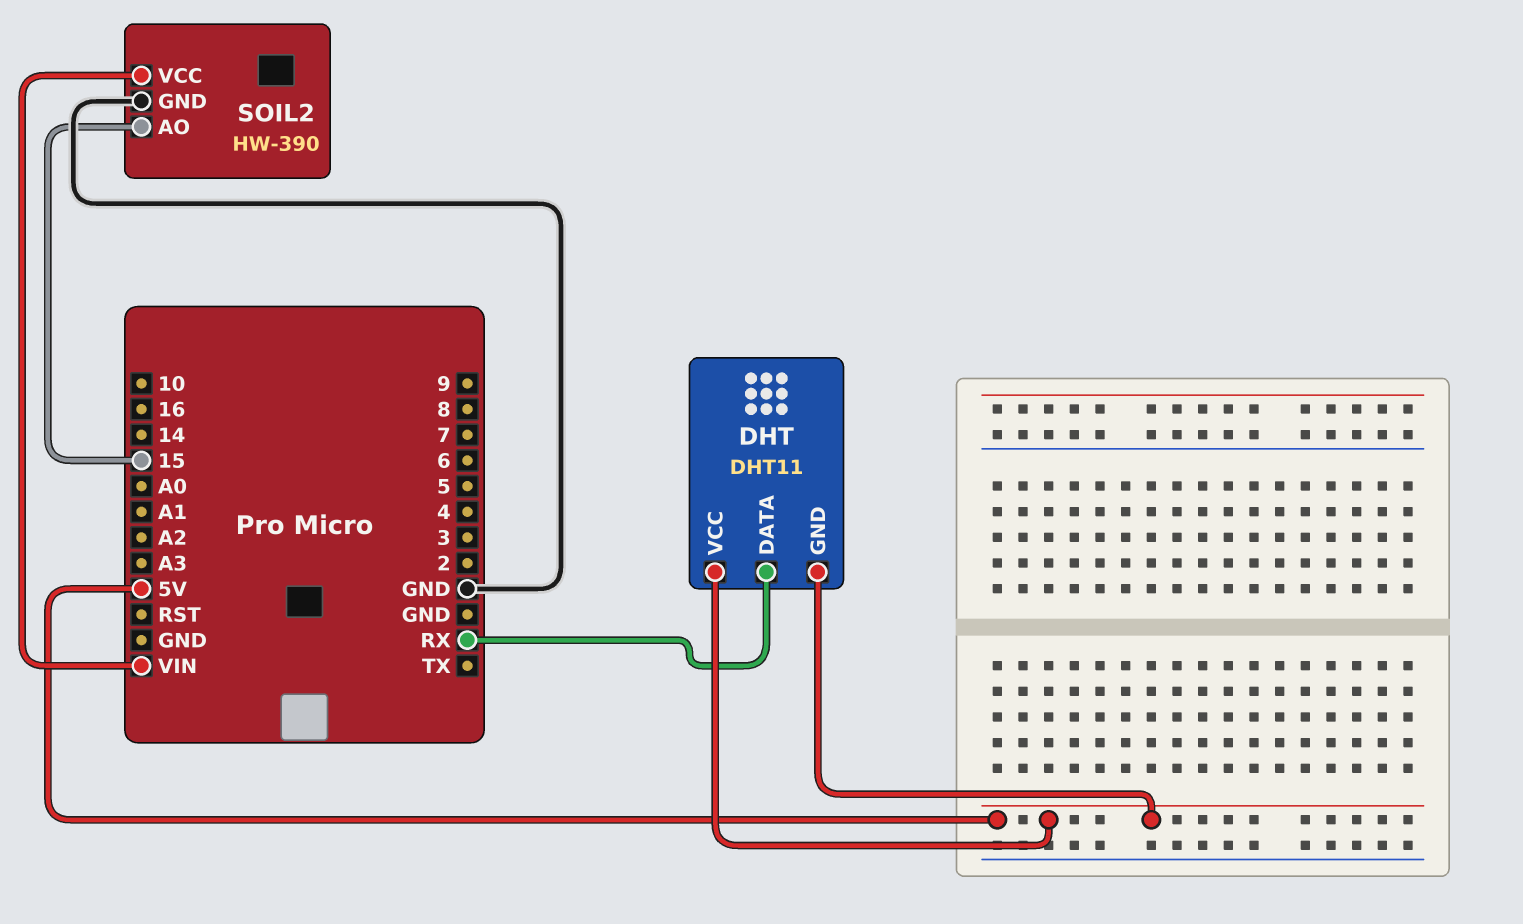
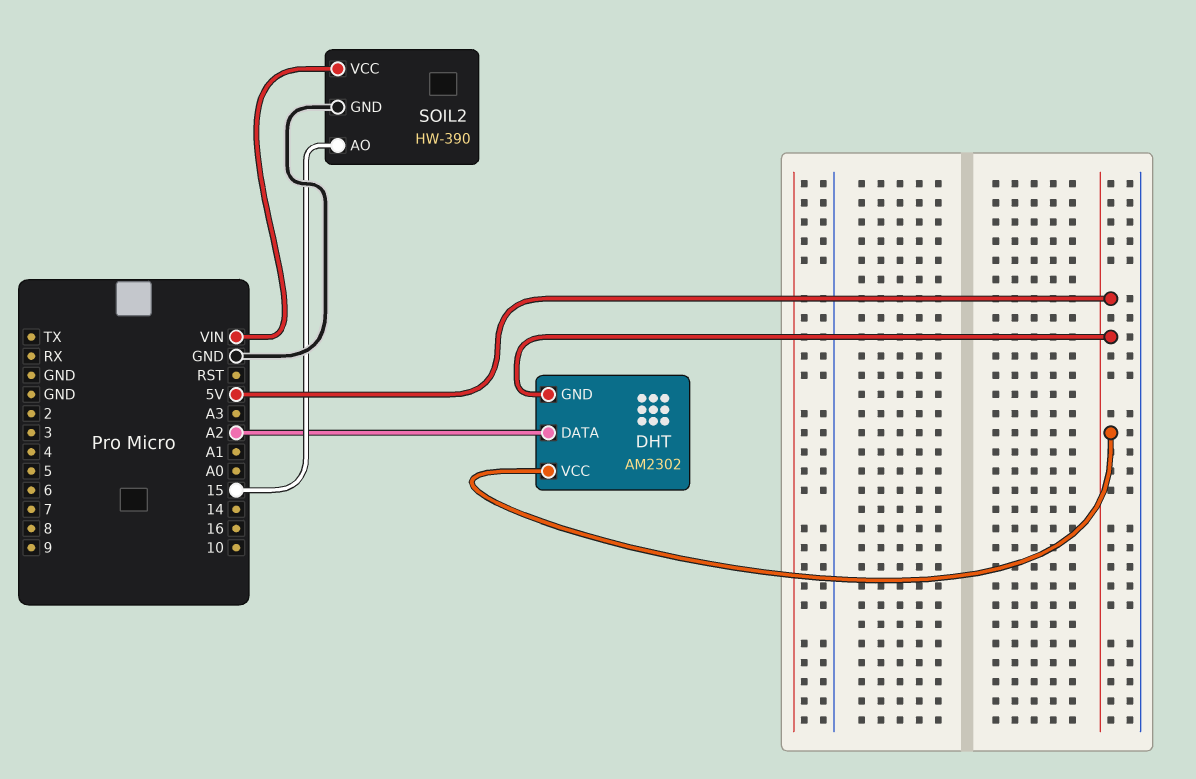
DHT: DHT11 -> AM2302
DHT pin DATA: RX -> A2

